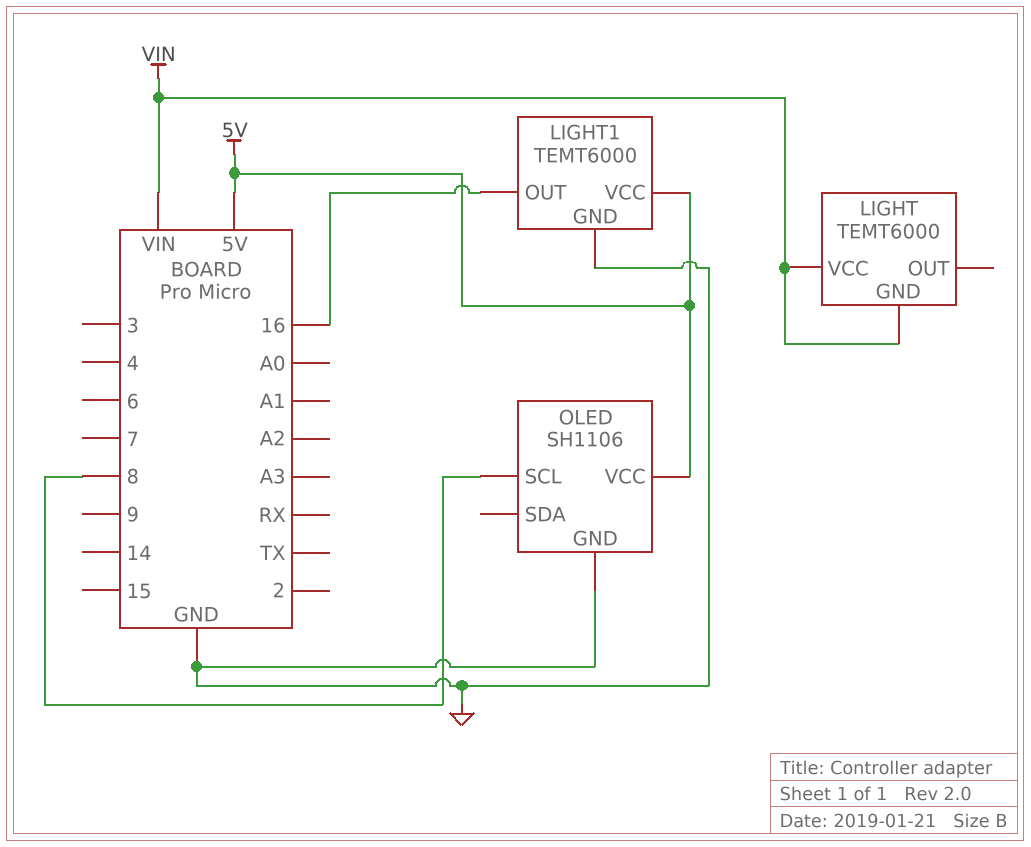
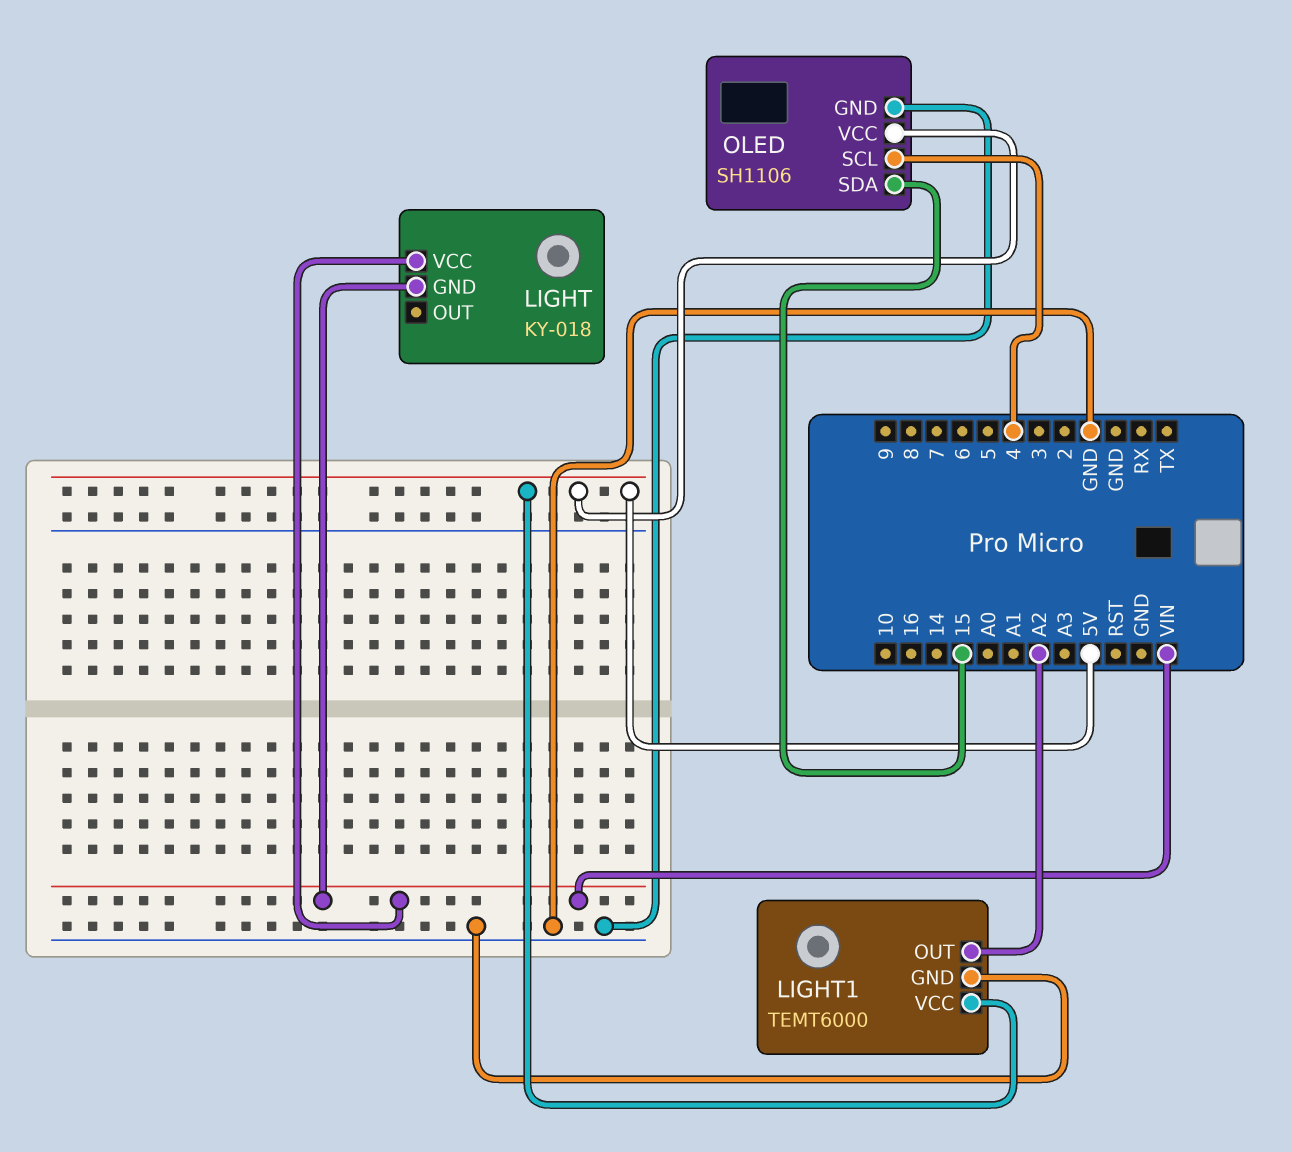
LIGHT: TEMT6000 -> KY-018
LIGHT1 pin OUT: 16 -> A2
OLED pin SCL: 8 -> 4
OLED pin SDA: none -> 15

